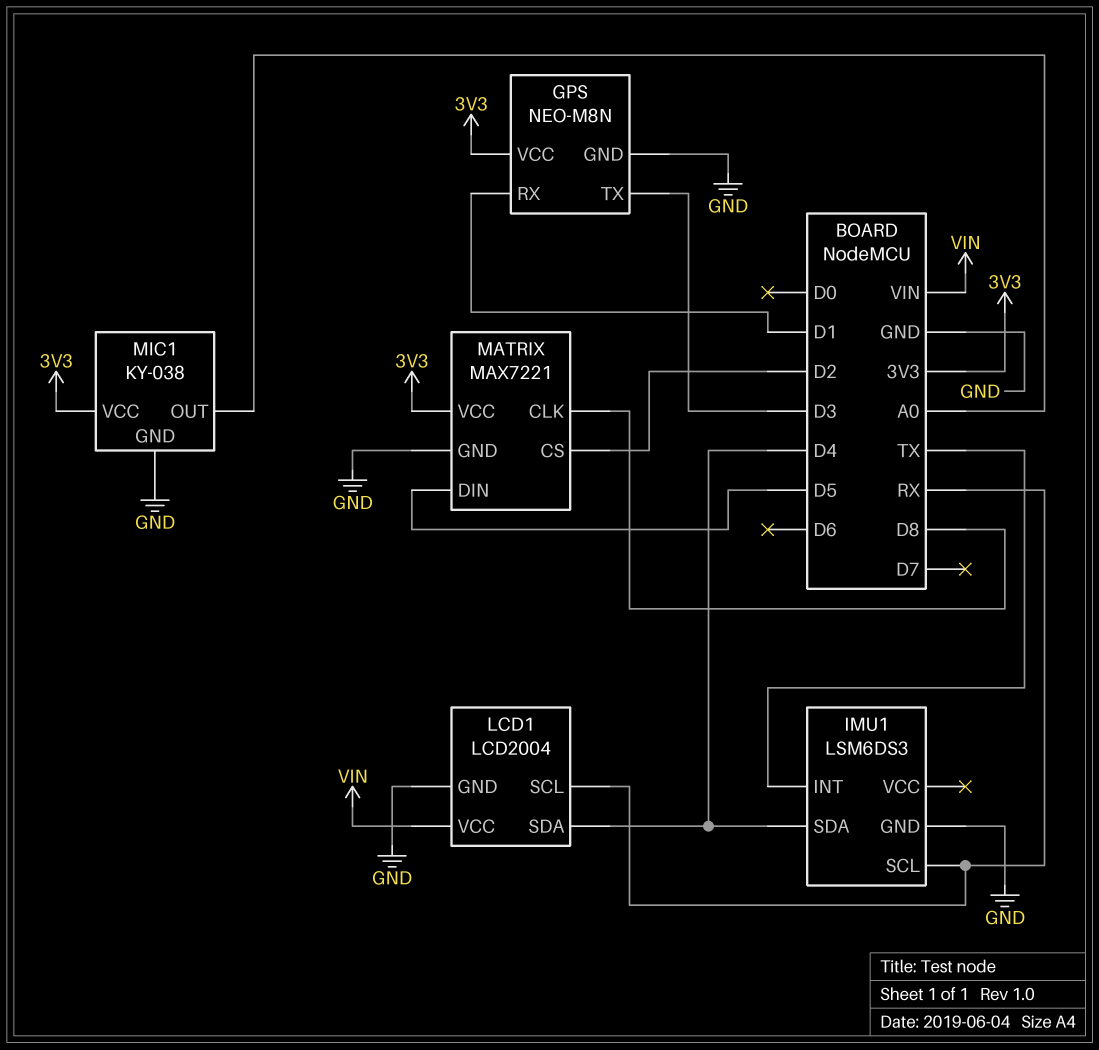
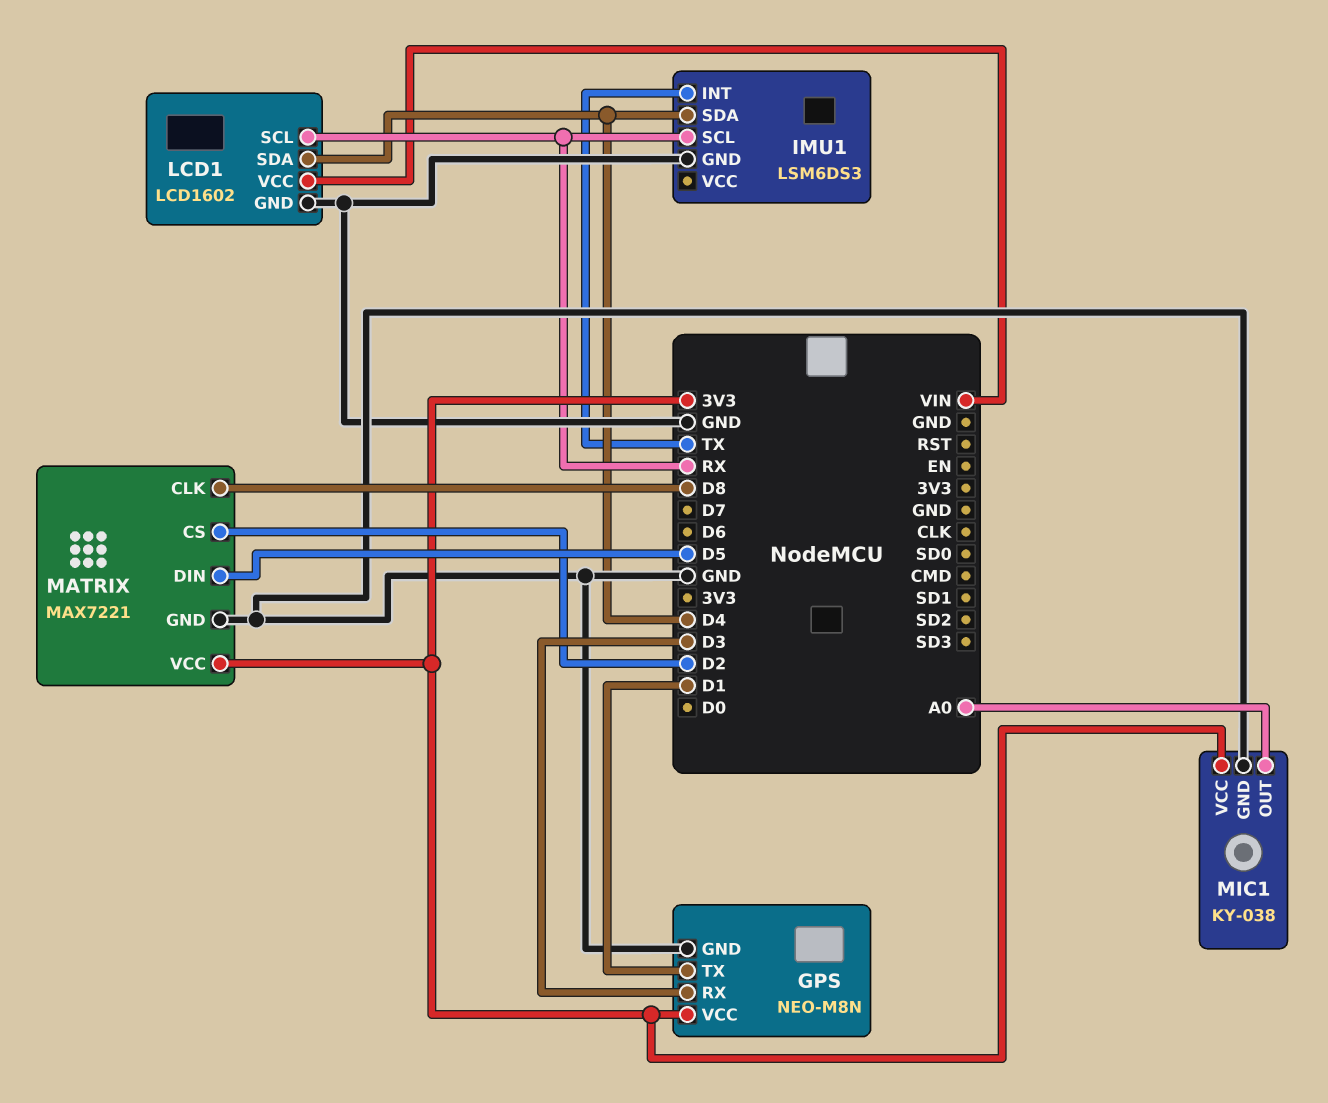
GPS pin RX: D1 -> D3
GPS pin TX: D3 -> D1
LCD1: LCD2004 -> LCD1602

